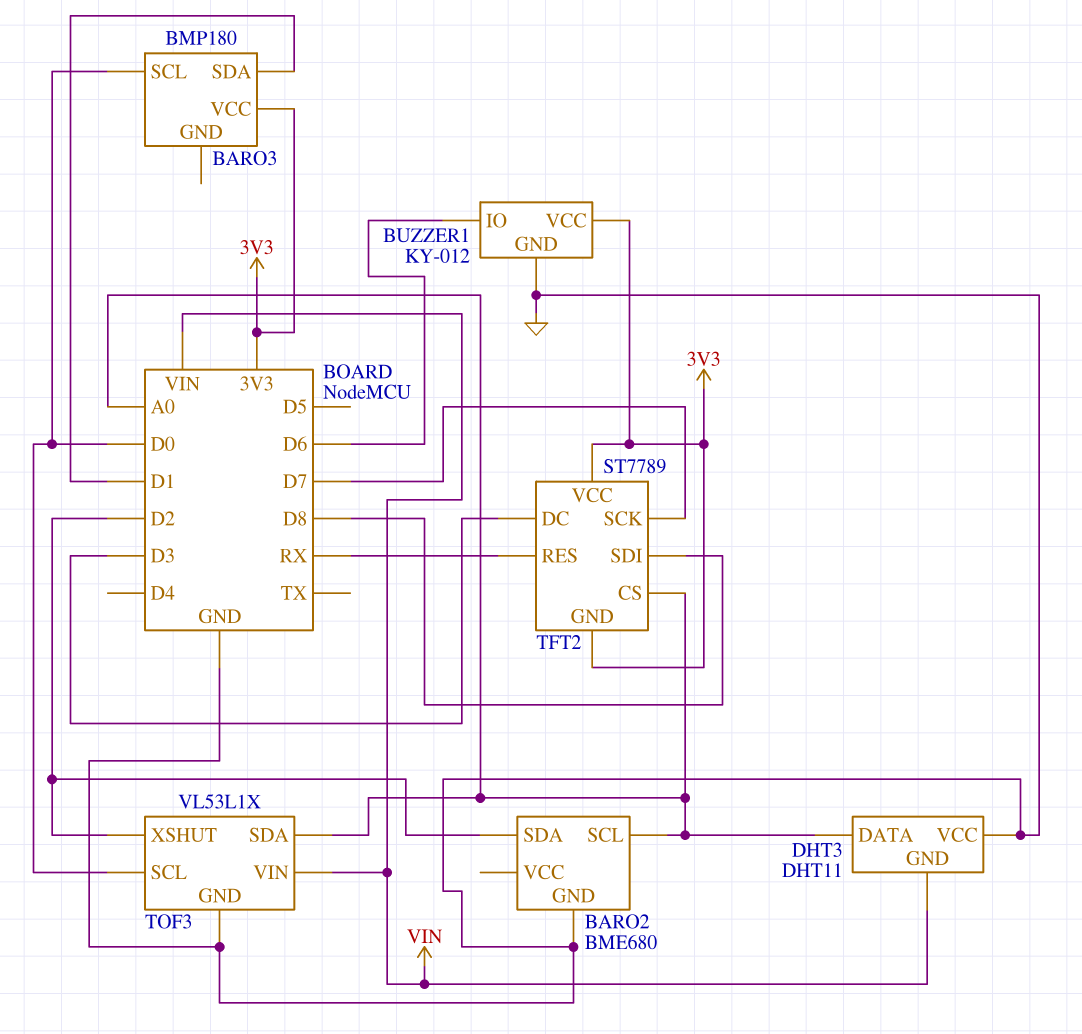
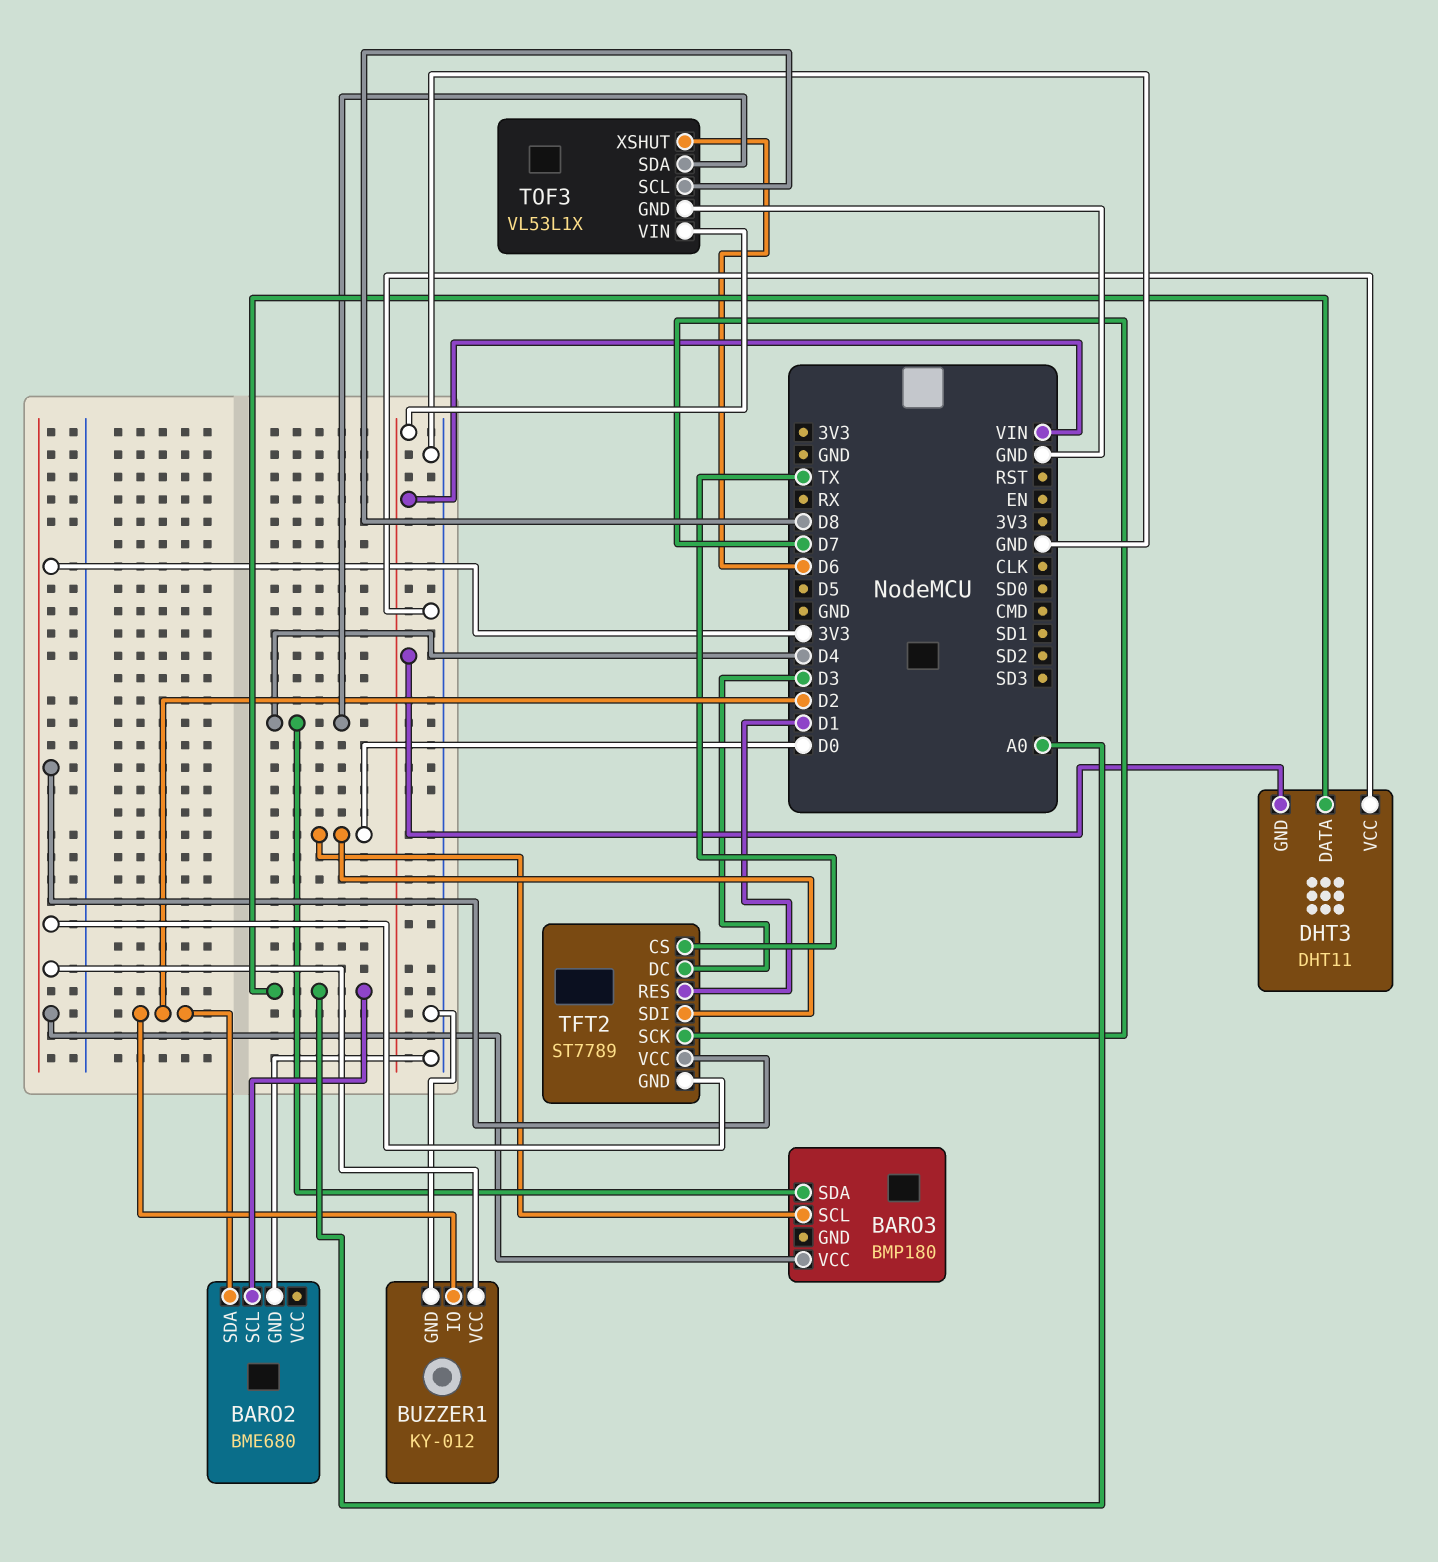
BARO3 pin SDA: D1 -> D4
BUZZER1 pin IO: D6 -> D2
TFT2 pin CS: A0 -> TX
TFT2 pin RES: RX -> D1
TFT2 pin SDI: D8 -> D0
TOF3 pin SCL: D0 -> D8
TOF3 pin SDA: A0 -> D4
TOF3 pin XSHUT: D2 -> D6

